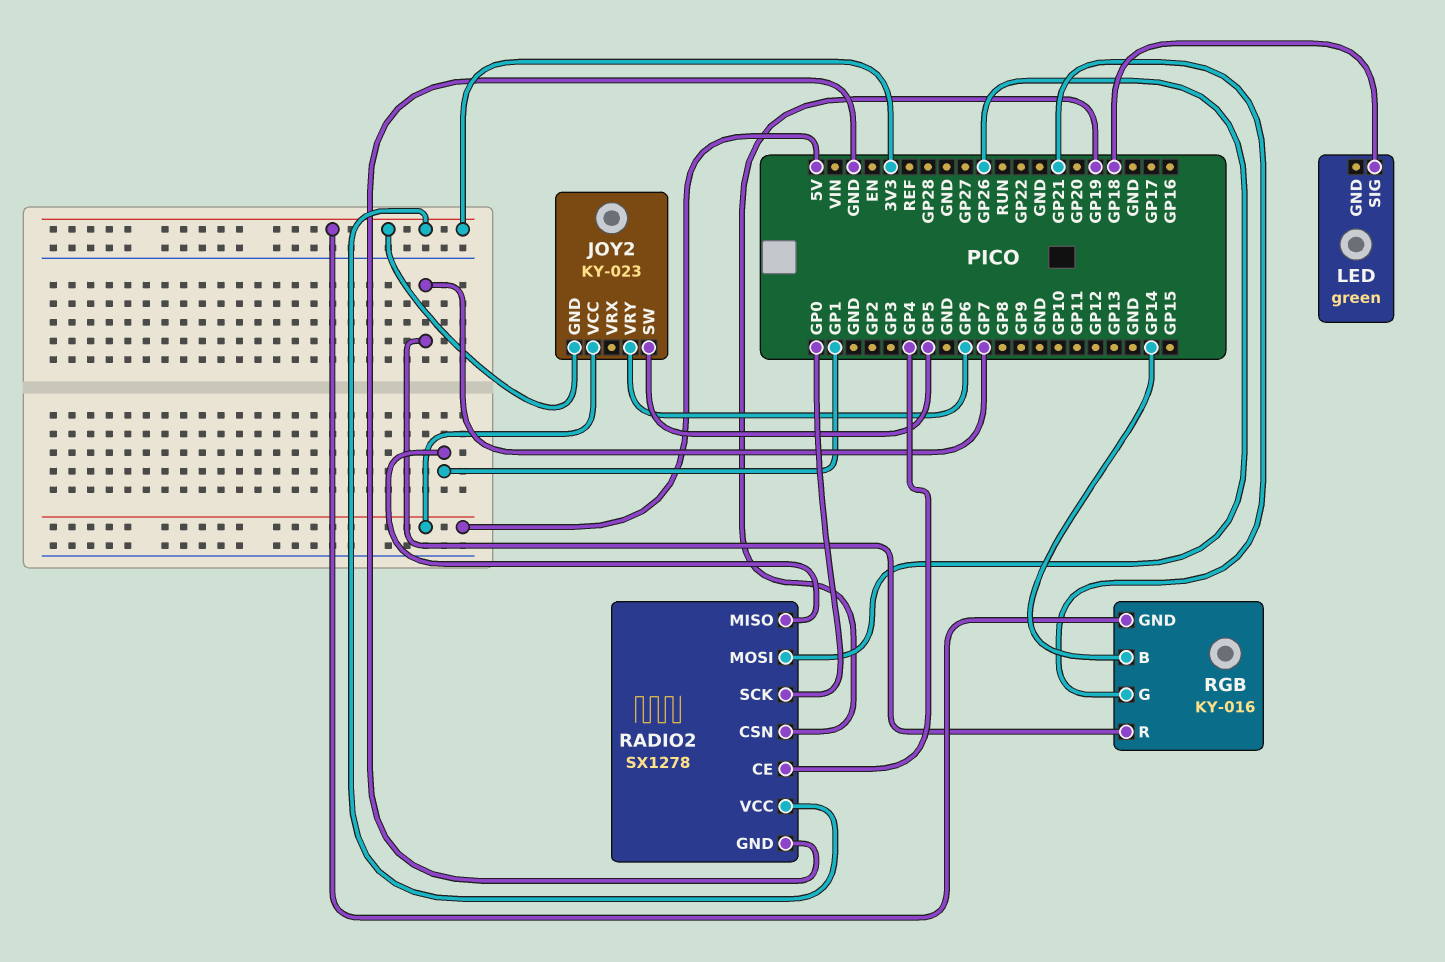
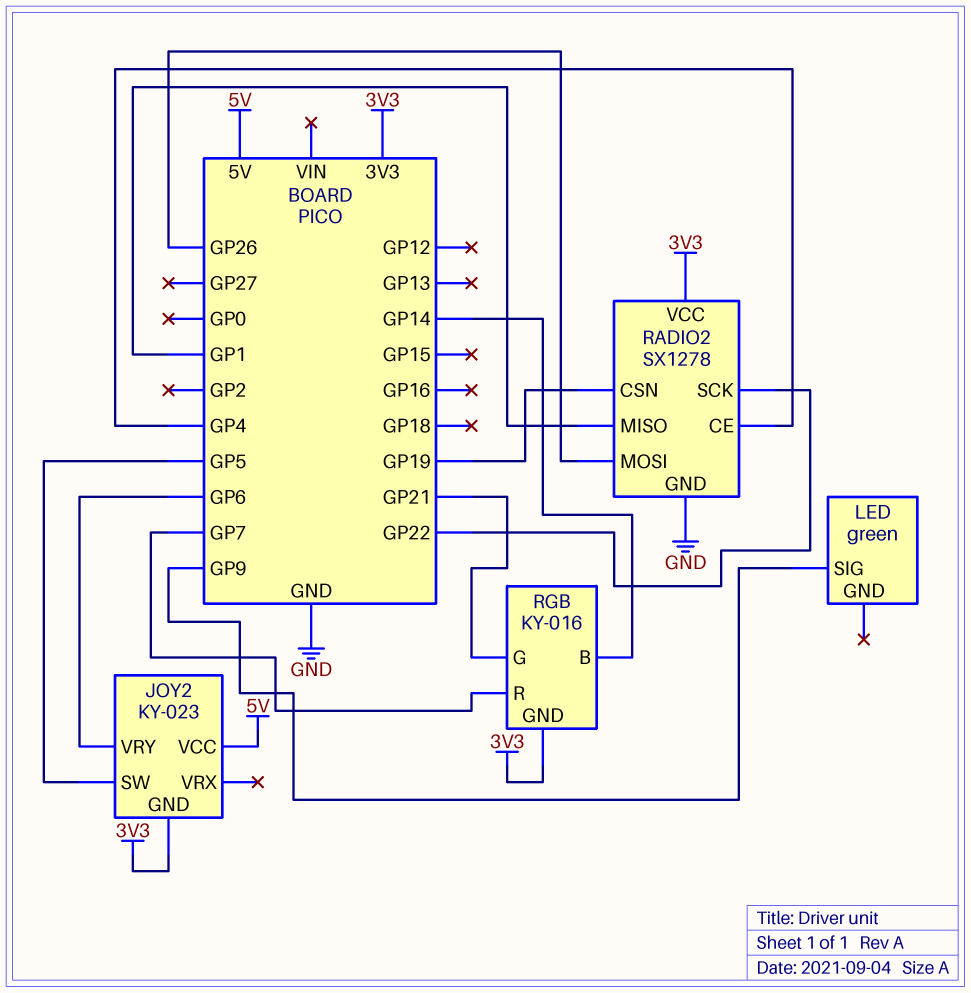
LED pin SIG: GP18 -> GP9
RADIO2 pin SCK: GP0 -> GP22

